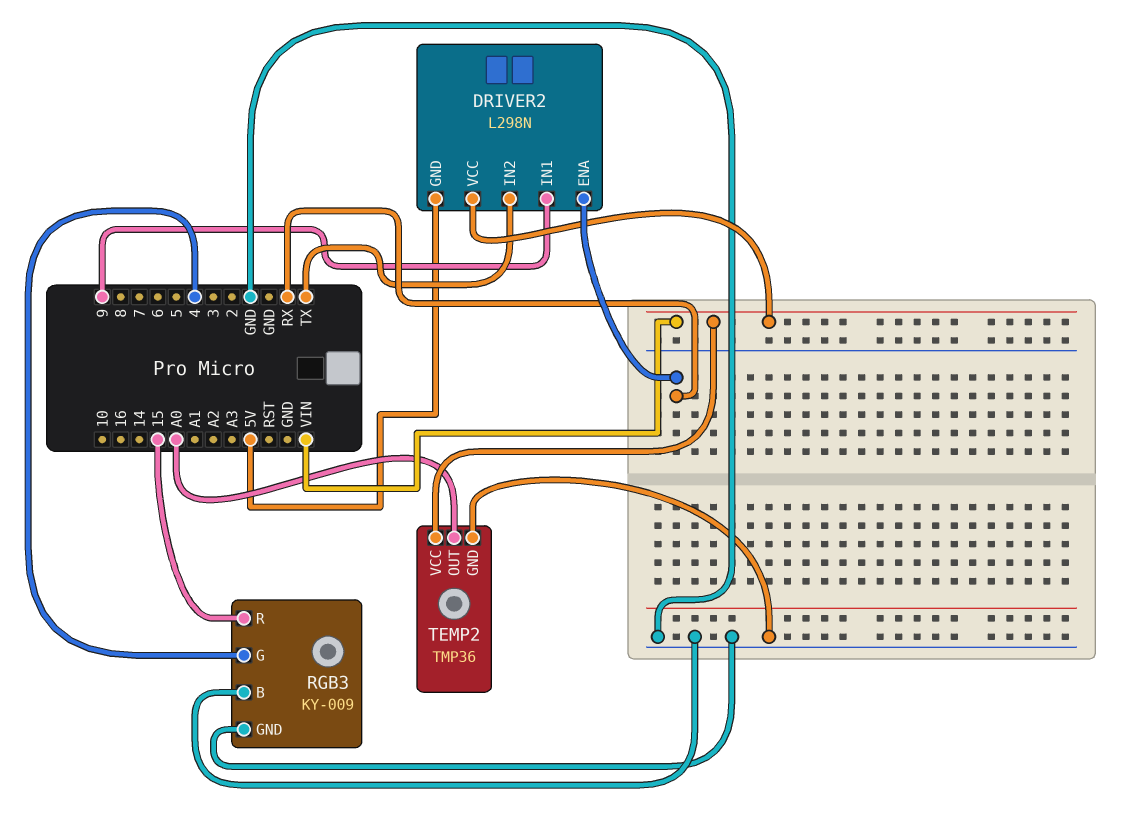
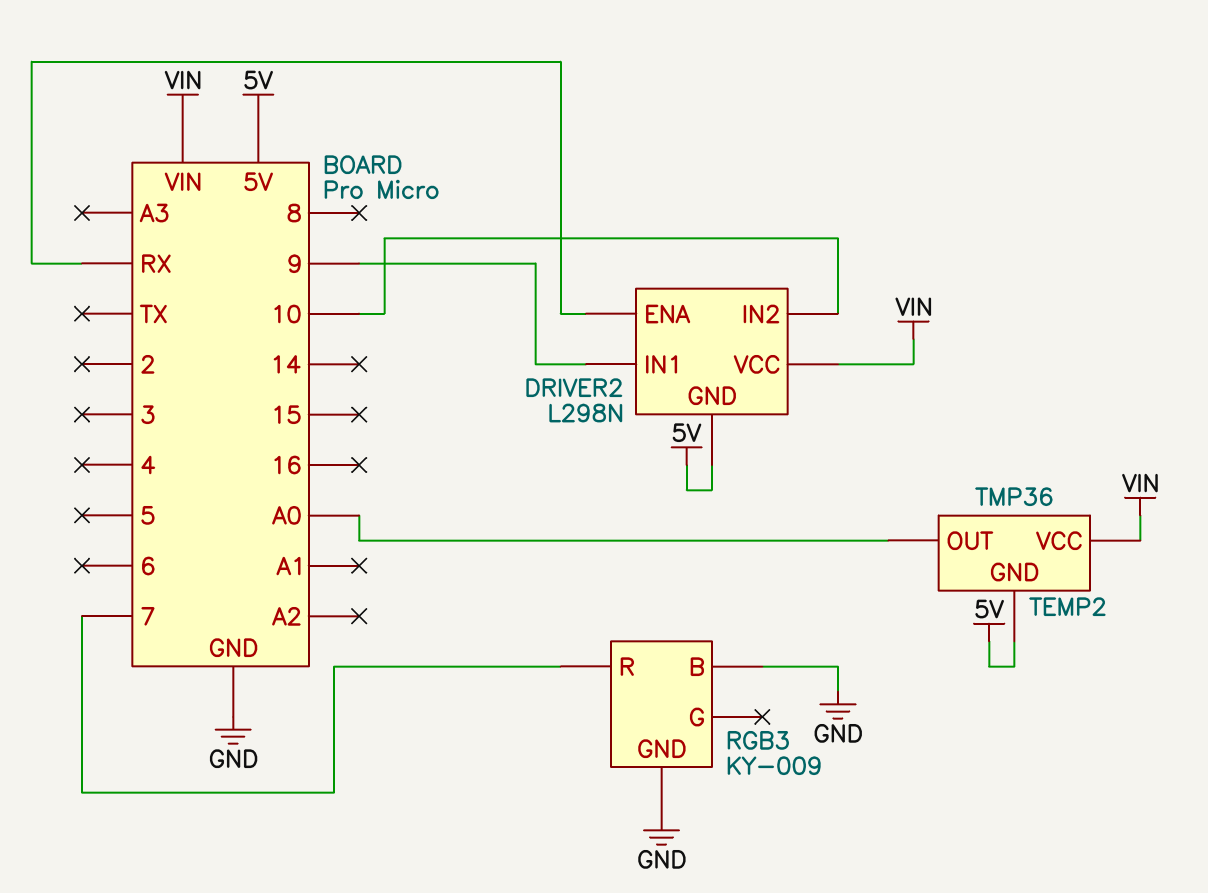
DRIVER2 pin IN2: TX -> 10
RGB3 pin G: 4 -> none
RGB3 pin R: 15 -> 7
TEMP2 pin GND: GND -> 5V

